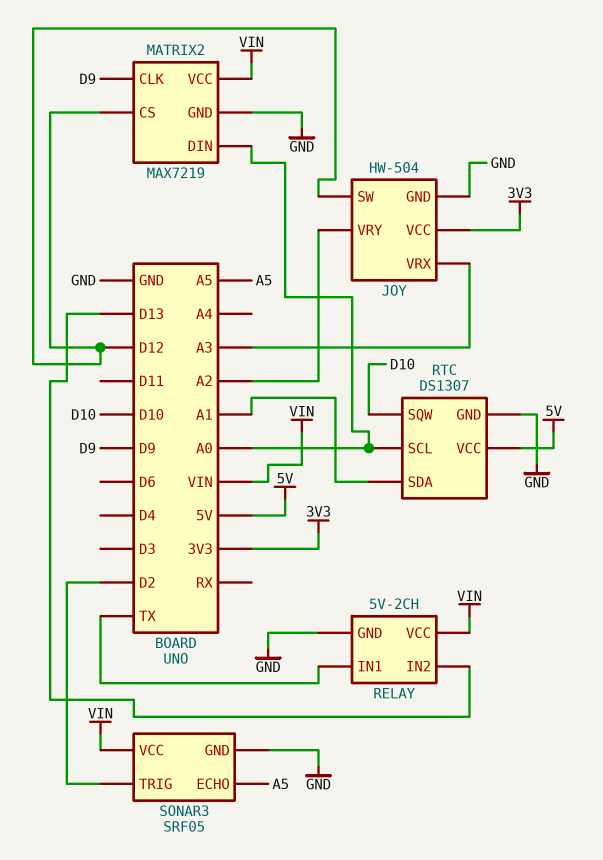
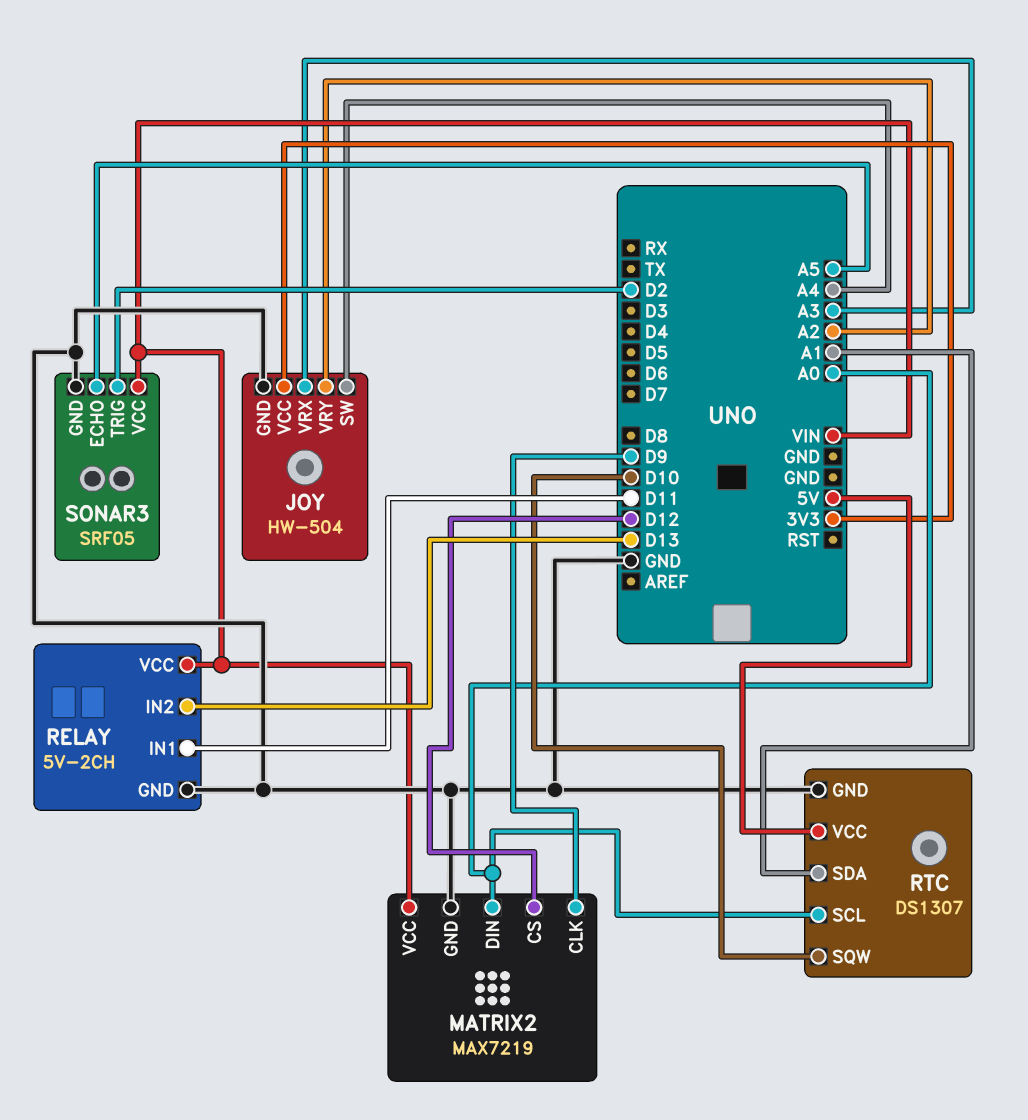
JOY pin SW: D12 -> A4
RELAY pin IN1: TX -> D11

